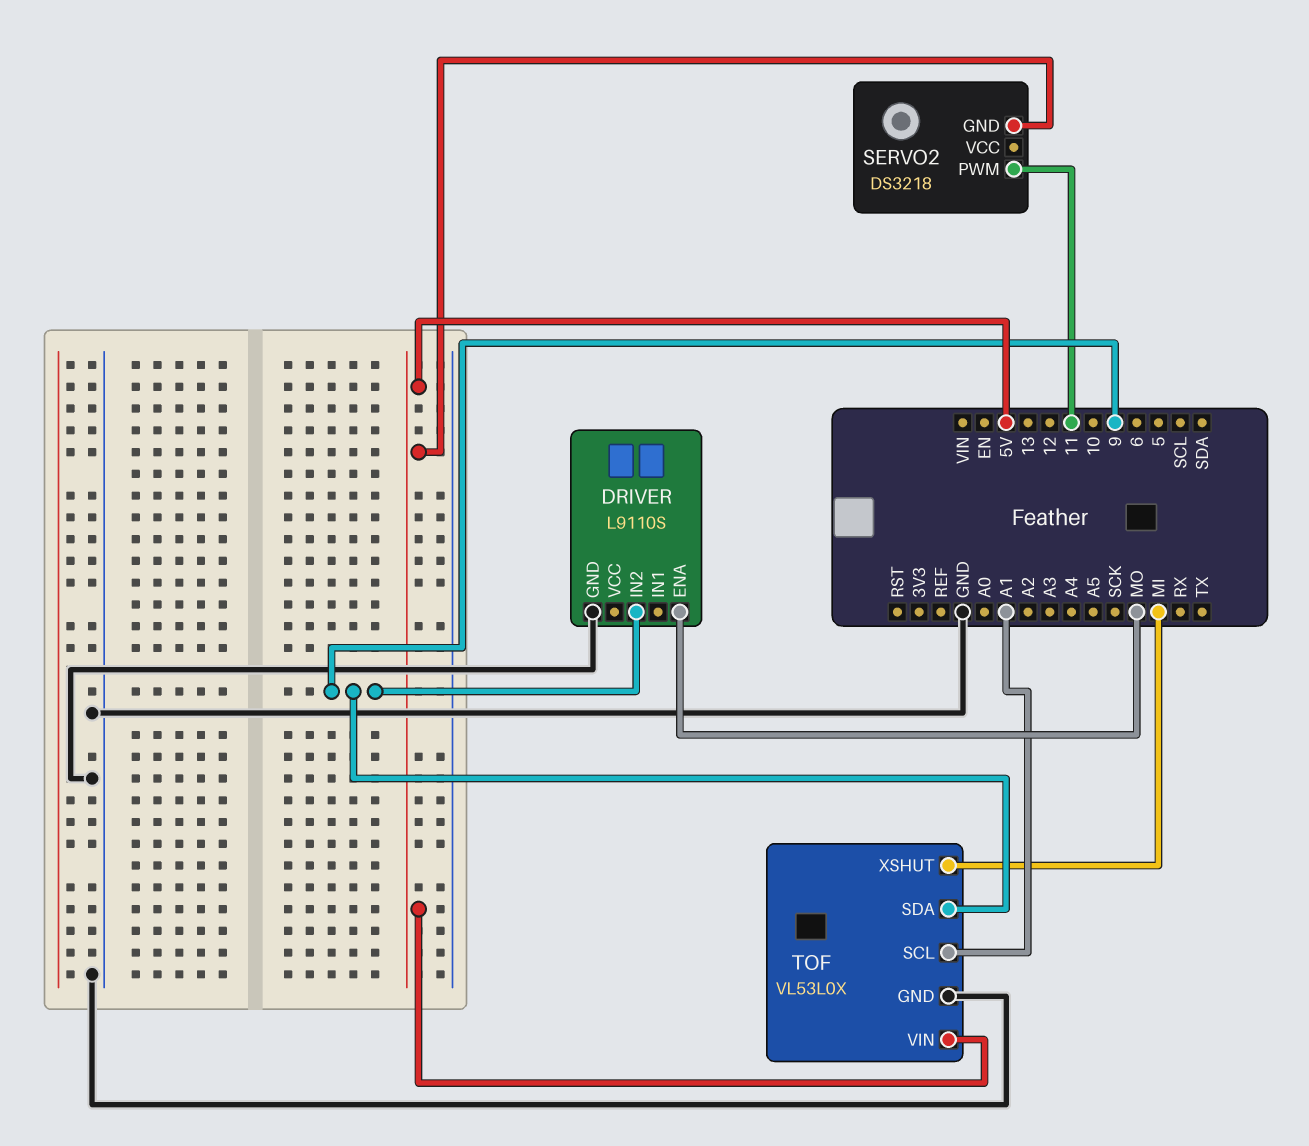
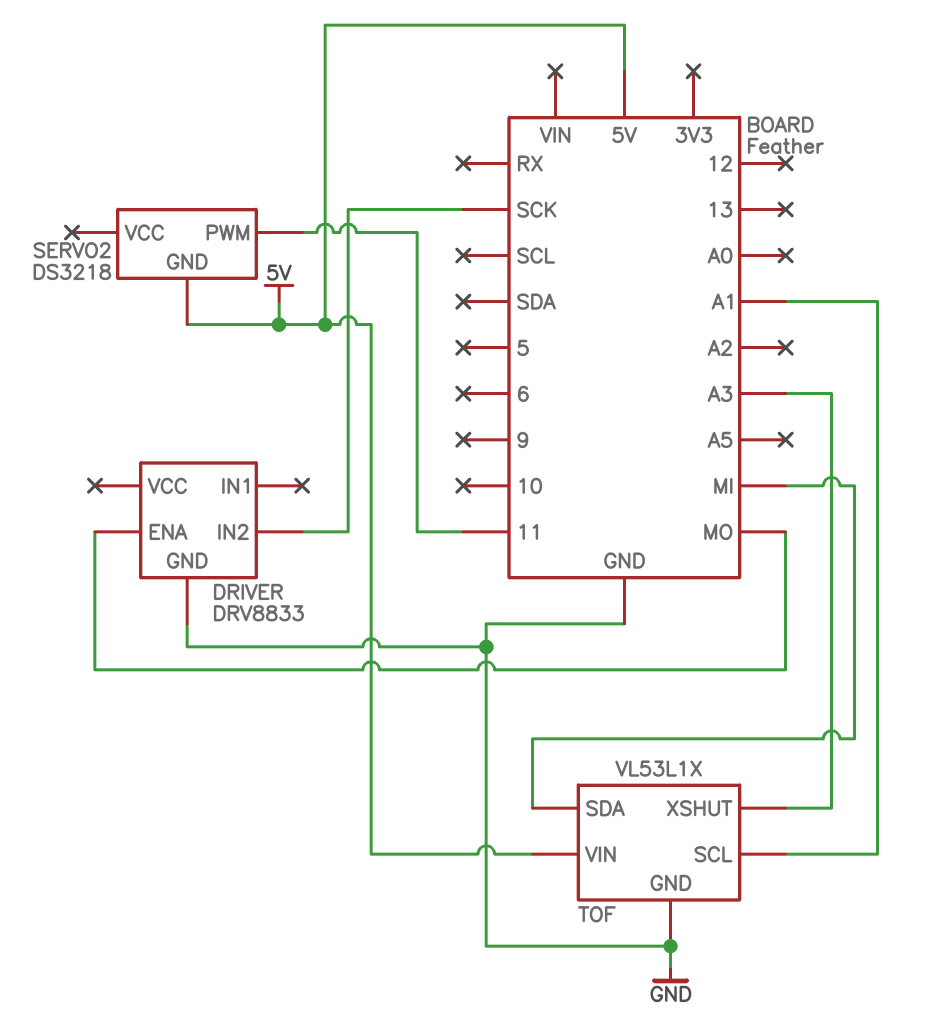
DRIVER: L9110S -> DRV8833
DRIVER pin IN2: 9 -> SCK
TOF: VL53L0X -> VL53L1X
TOF pin SDA: 9 -> MI
TOF pin XSHUT: MI -> A3

